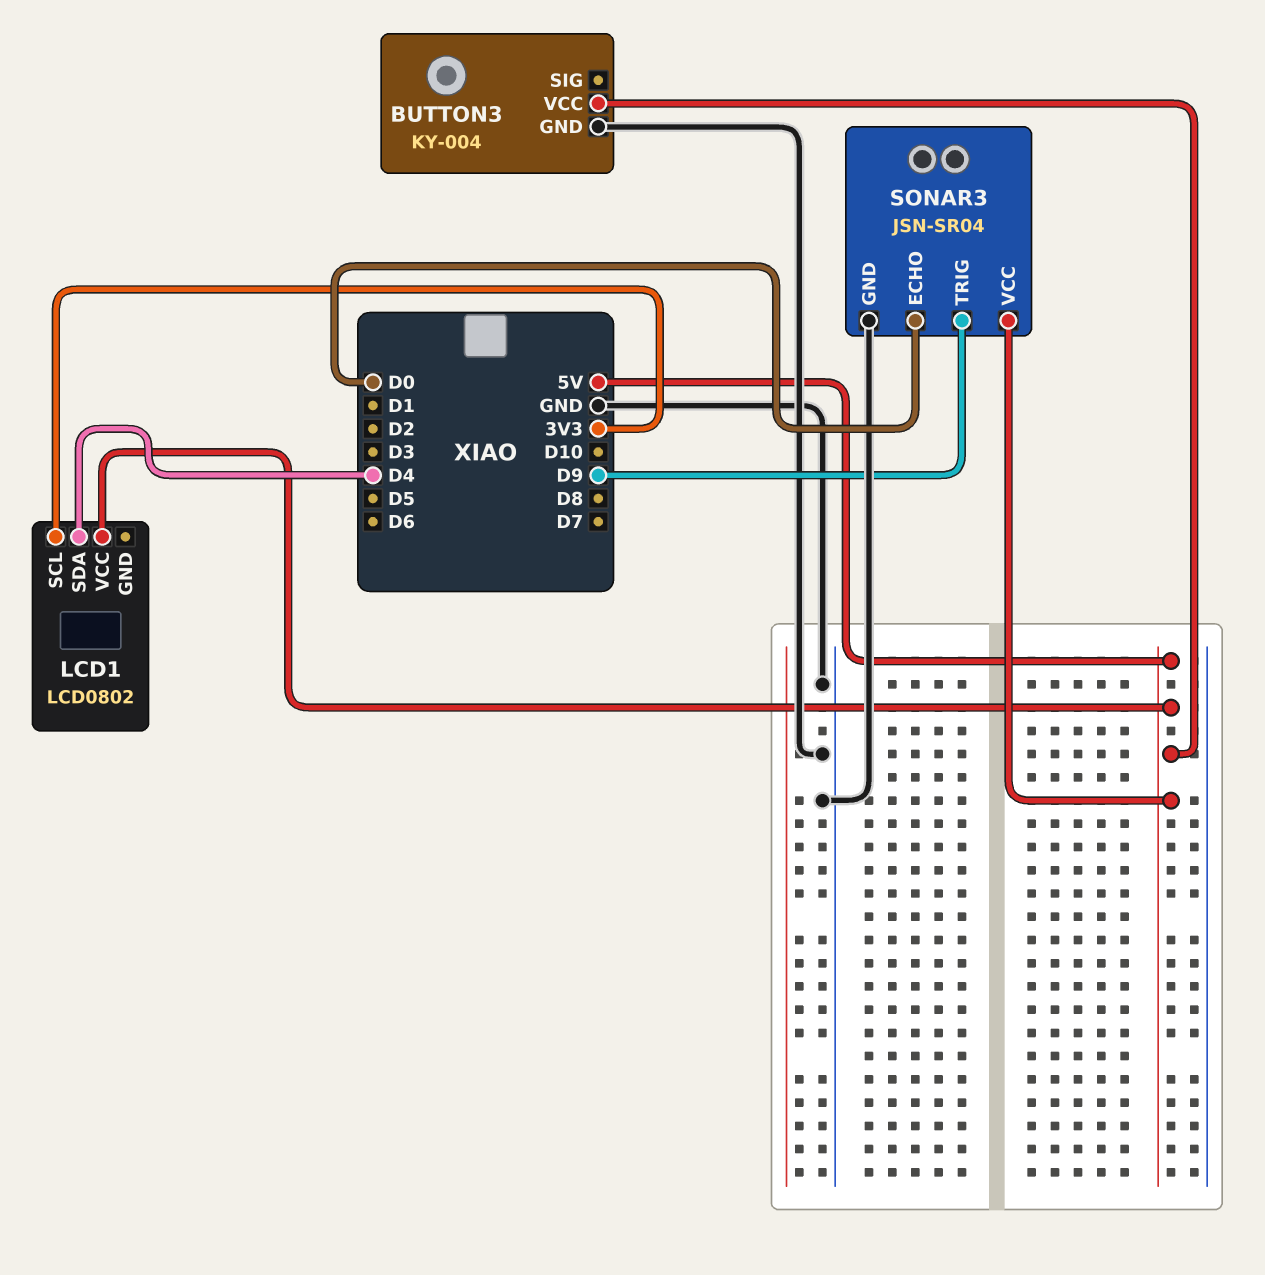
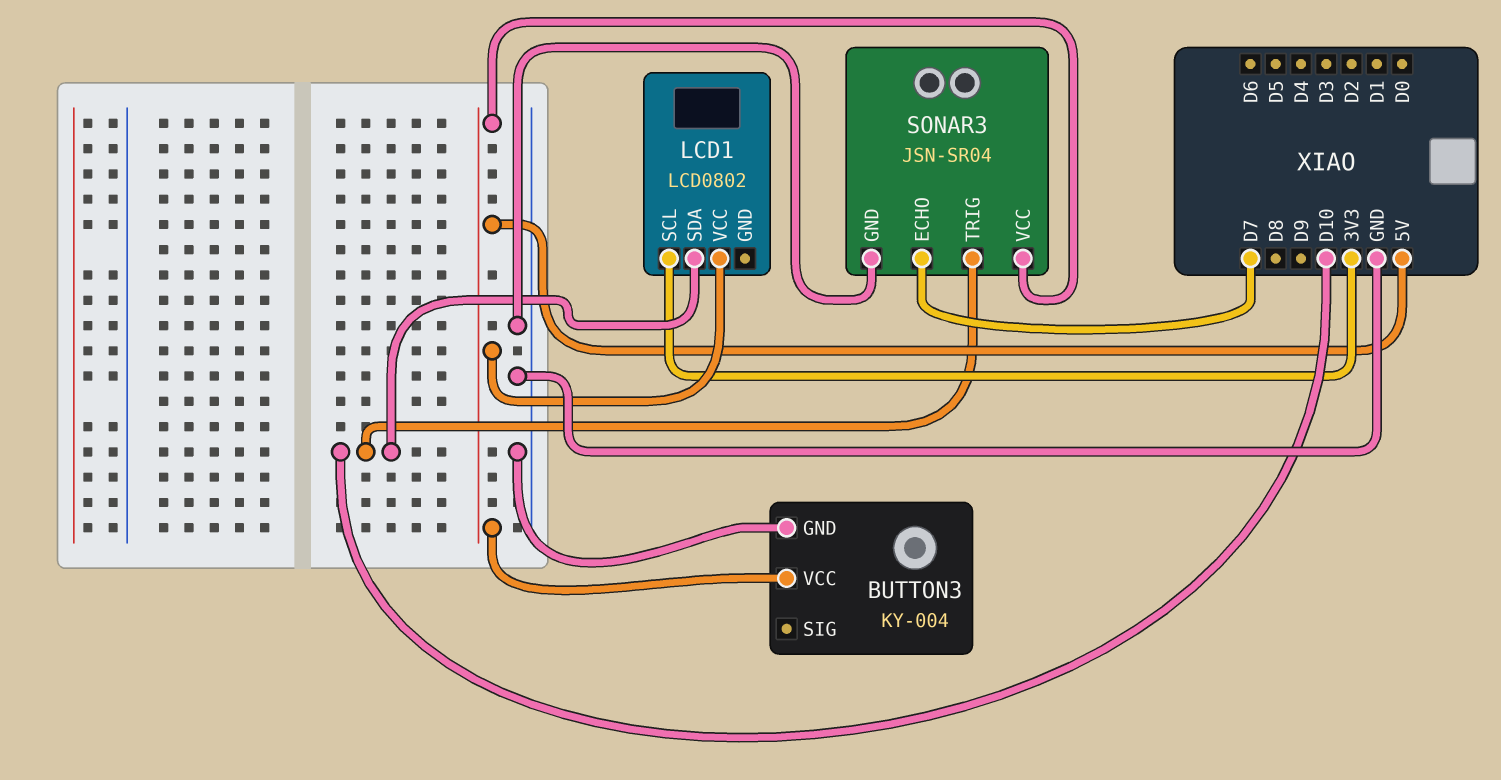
LCD1 pin SDA: D4 -> D10
SONAR3 pin ECHO: D0 -> D7
SONAR3 pin TRIG: D9 -> D10

